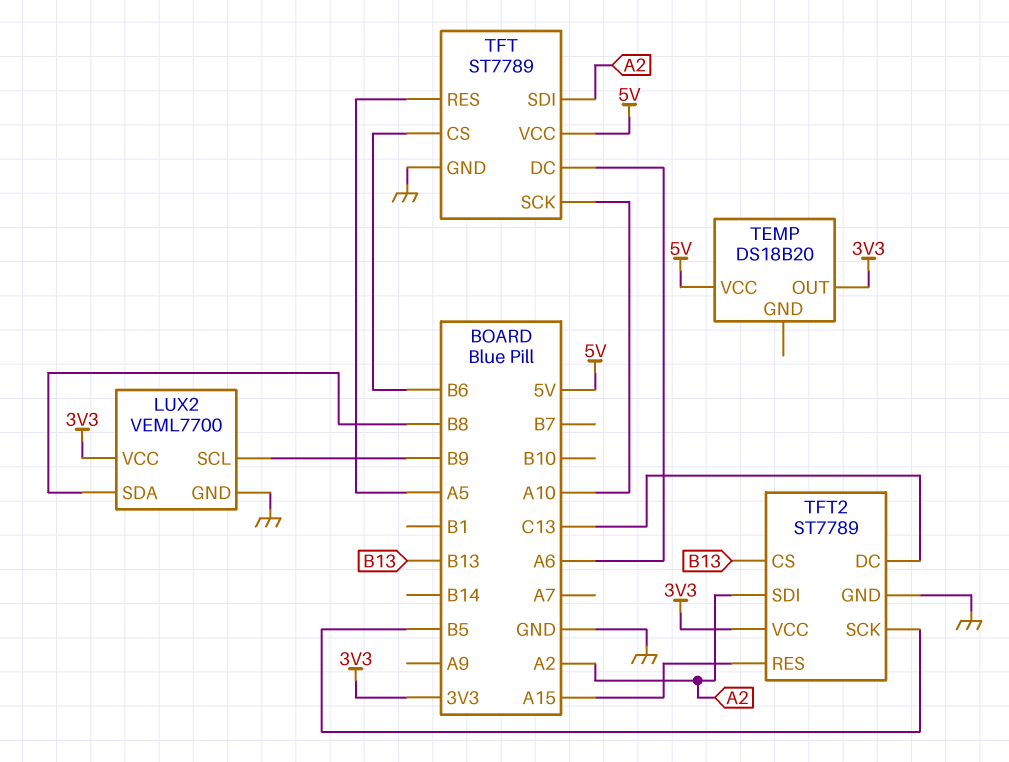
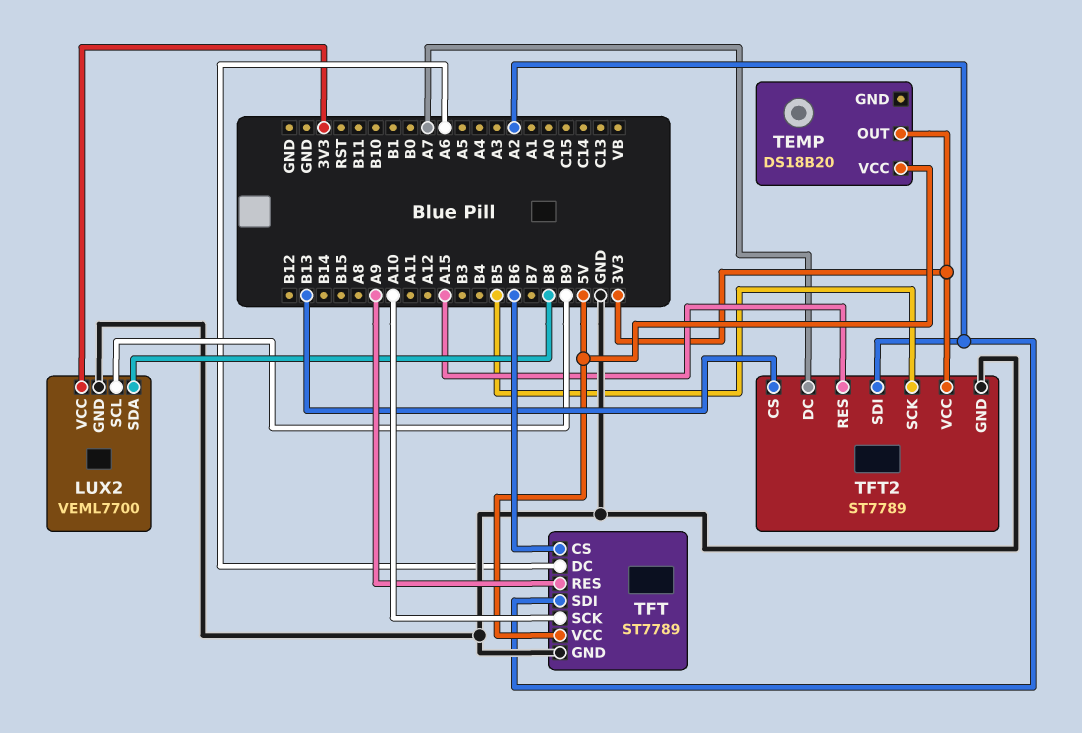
TFT pin RES: A5 -> A9
TFT2 pin DC: C13 -> A7

